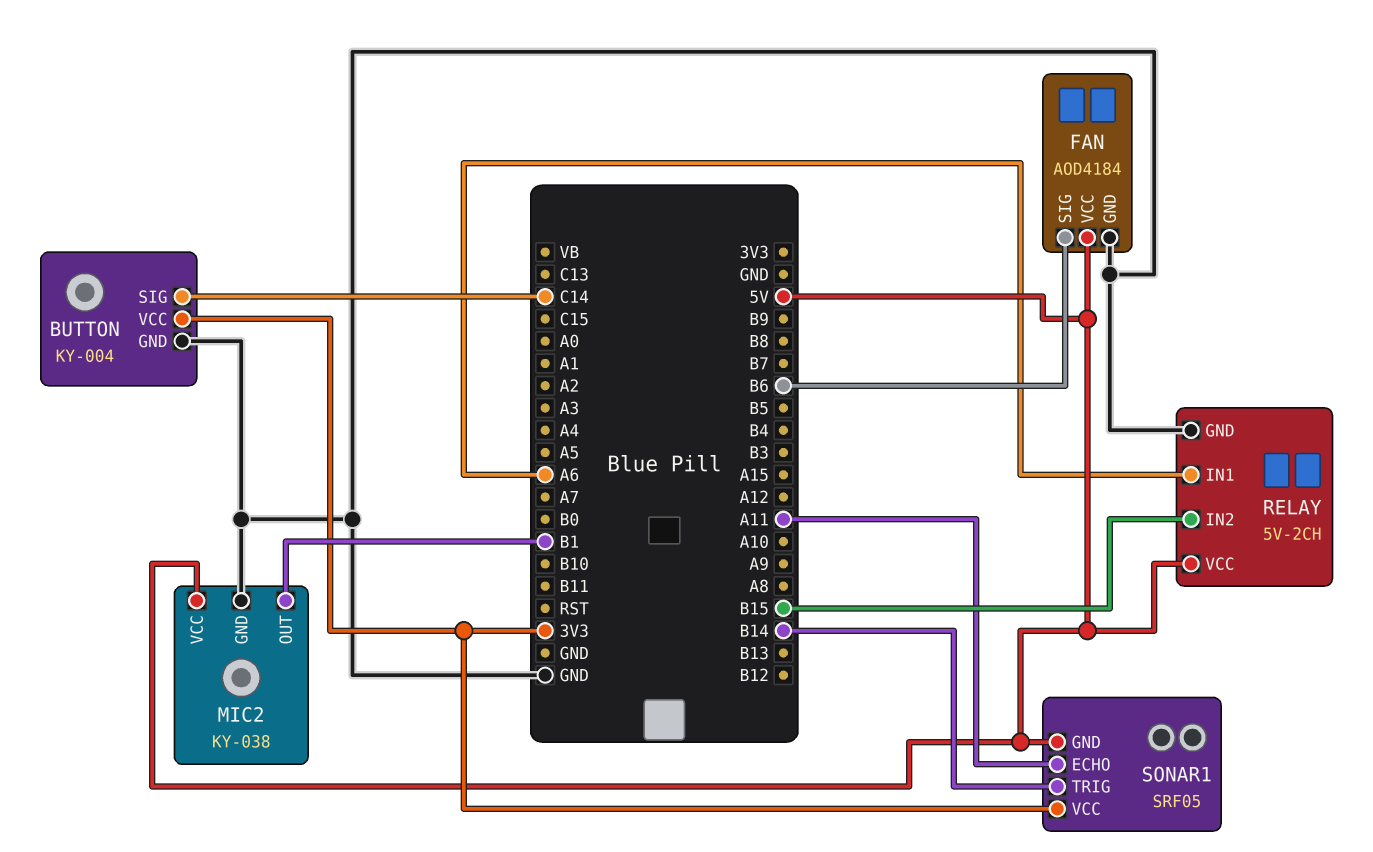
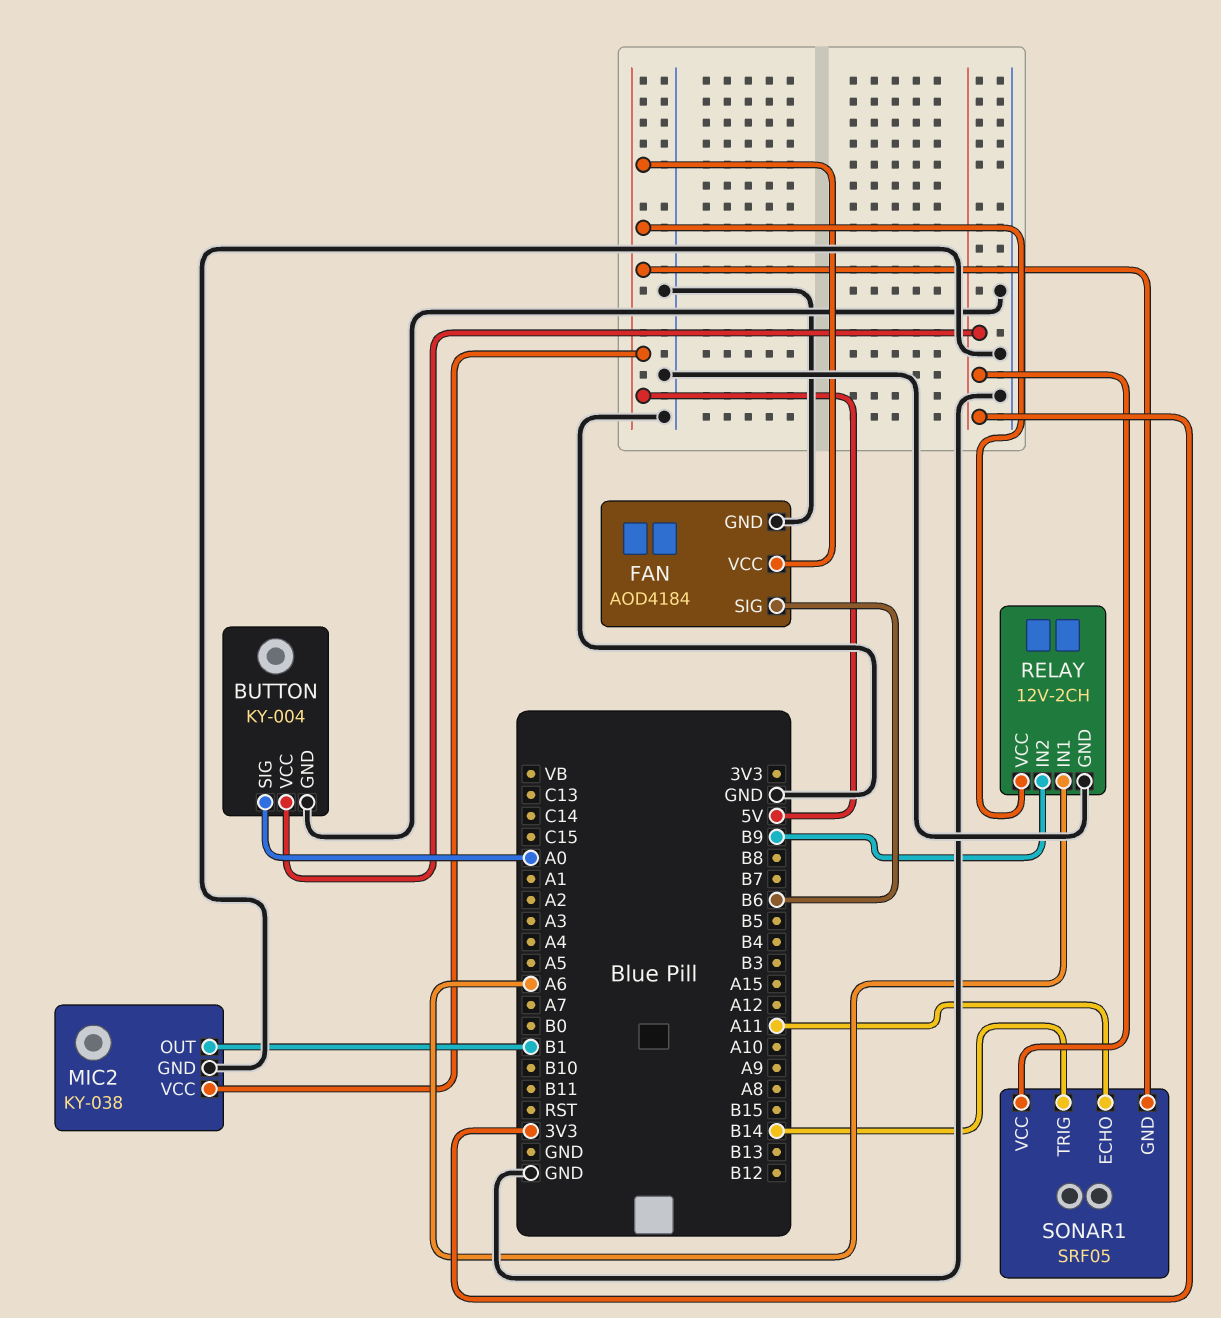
BUTTON pin SIG: C14 -> A0
RELAY: 5V-2CH -> 12V-2CH
RELAY pin IN2: B15 -> B9

